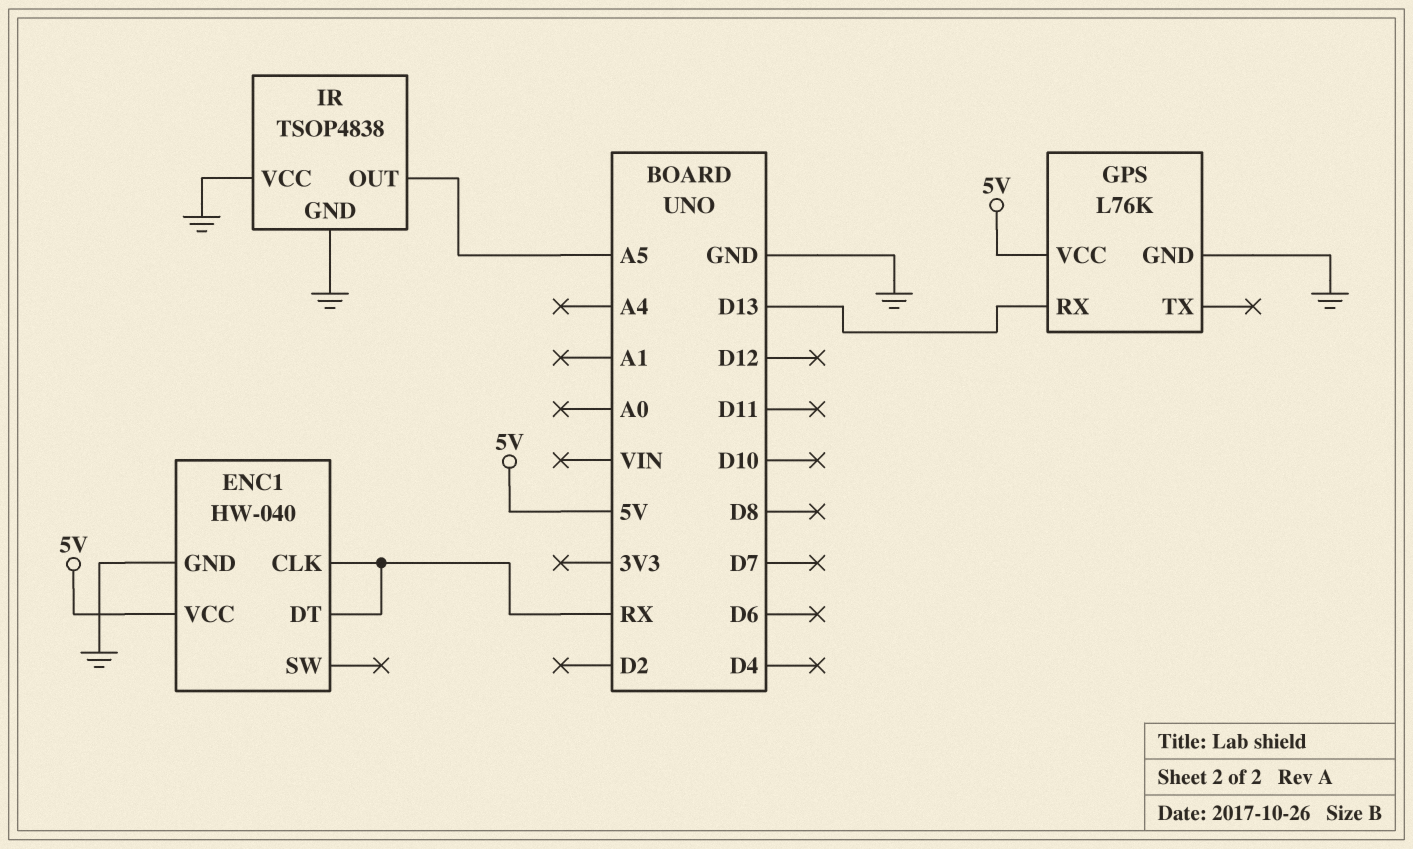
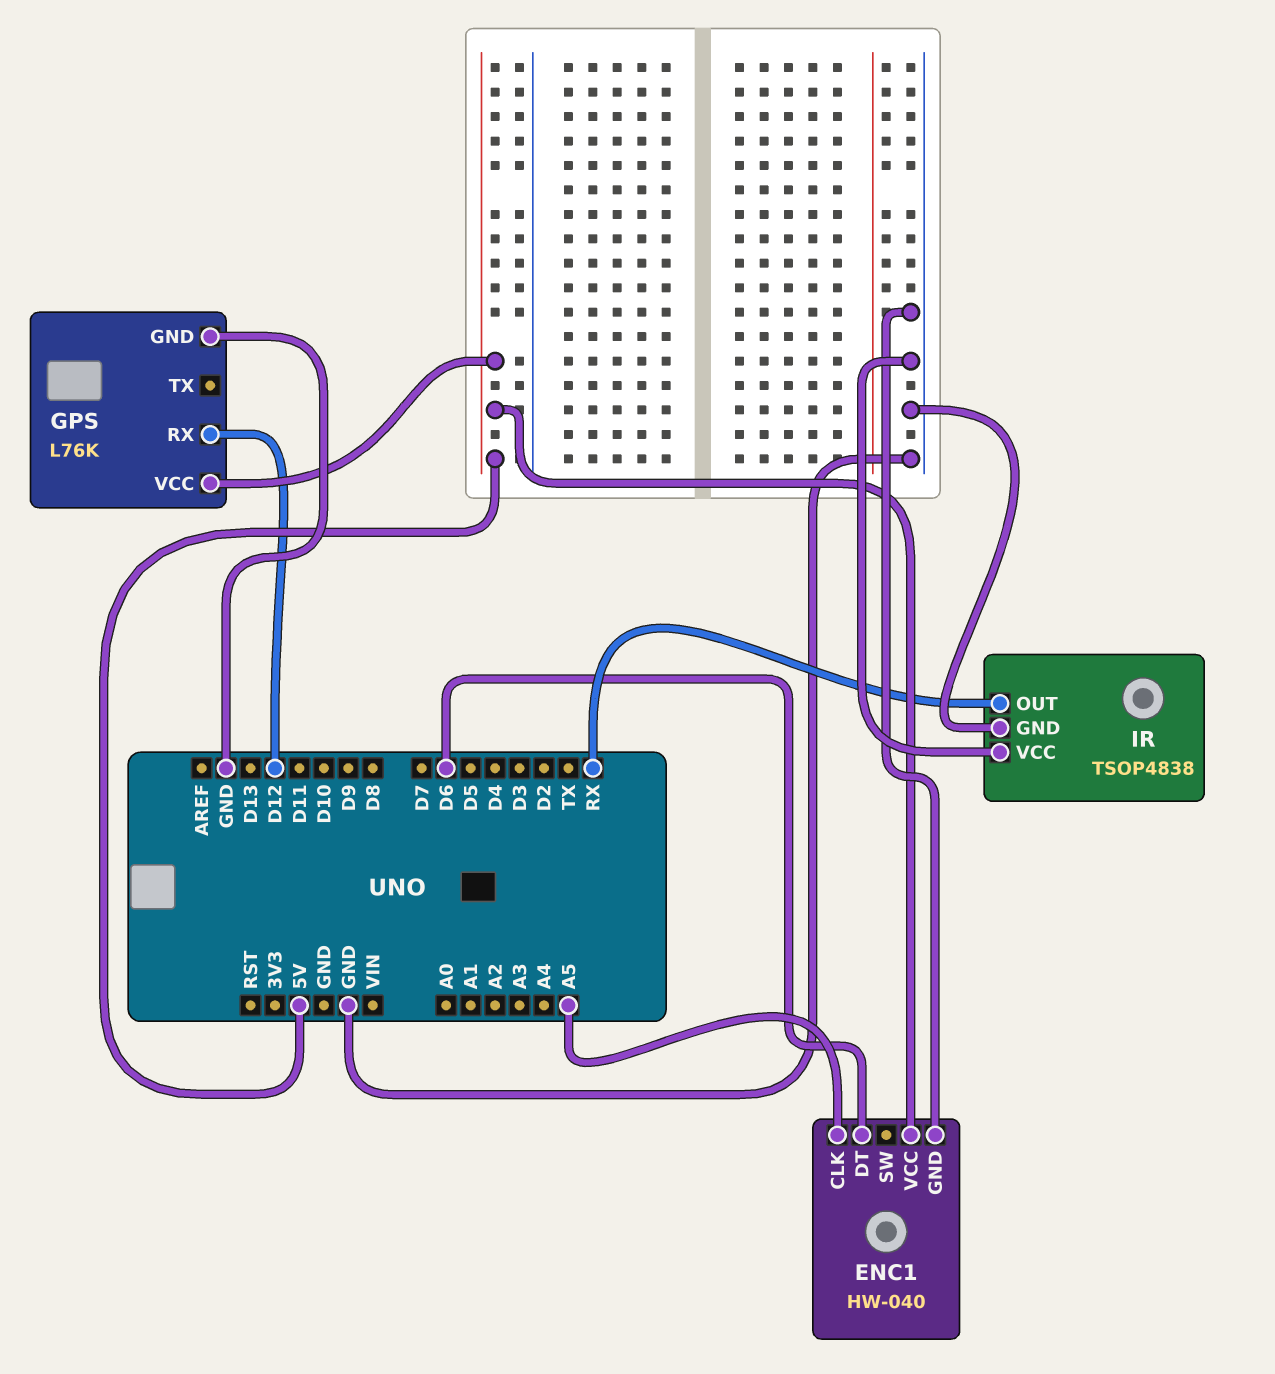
ENC1 pin CLK: RX -> A5
ENC1 pin DT: RX -> D6
GPS pin RX: D13 -> D12
IR pin OUT: A5 -> RX

